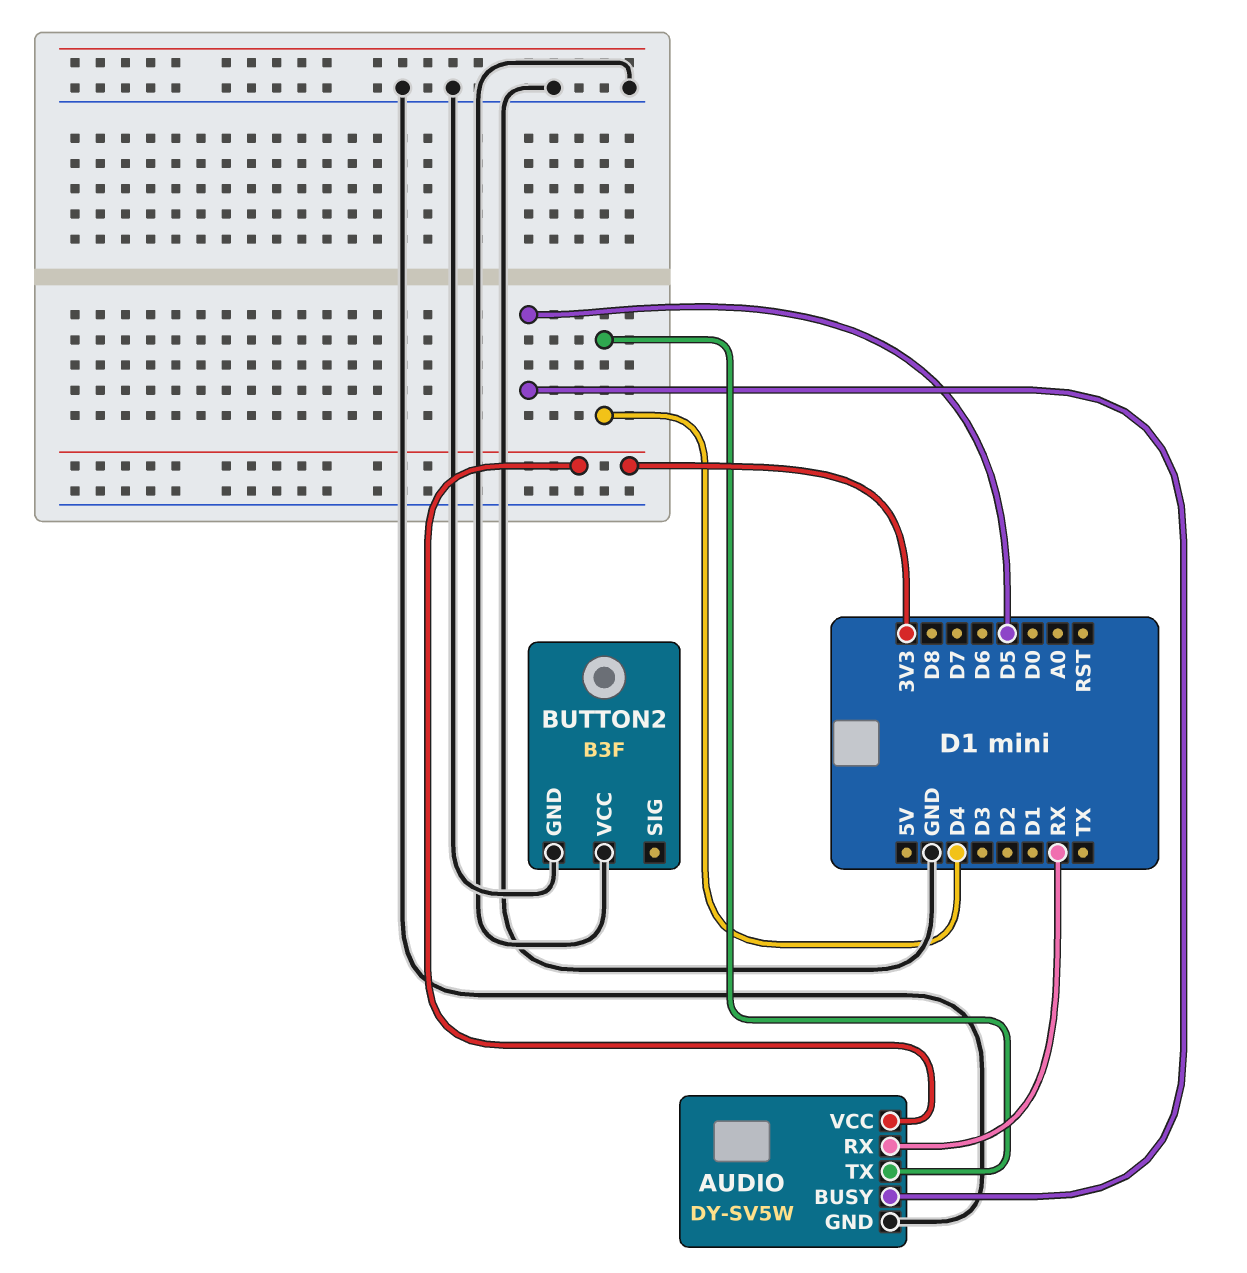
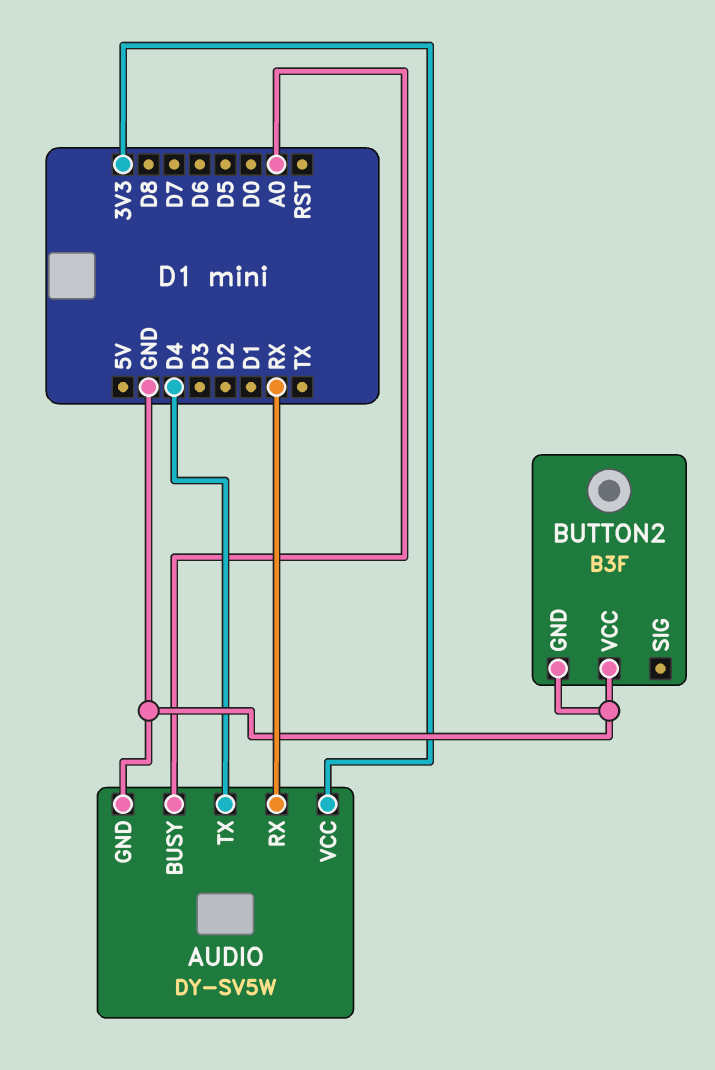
AUDIO pin BUSY: D5 -> A0

